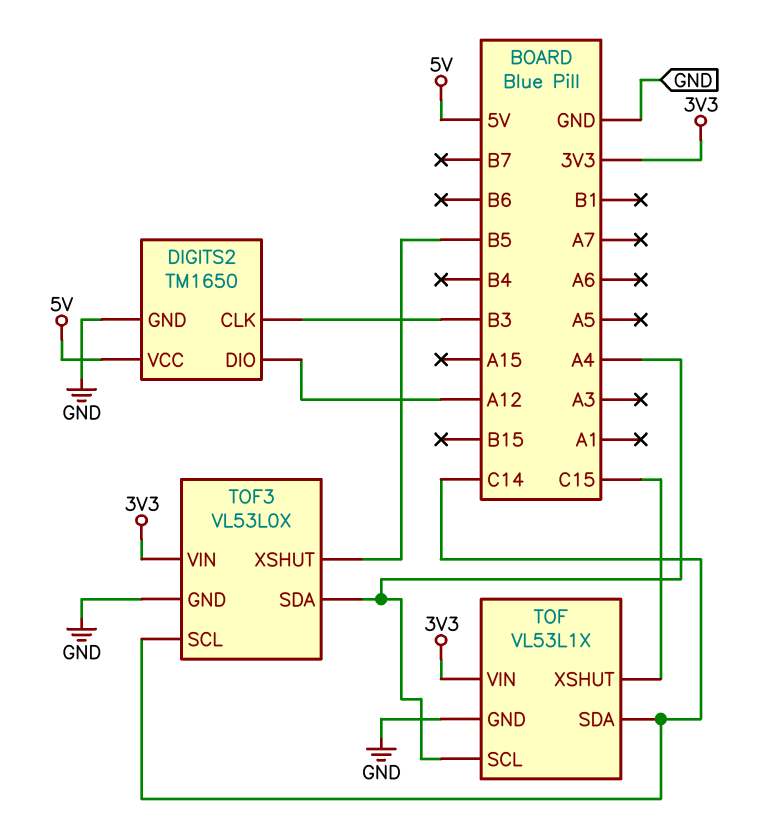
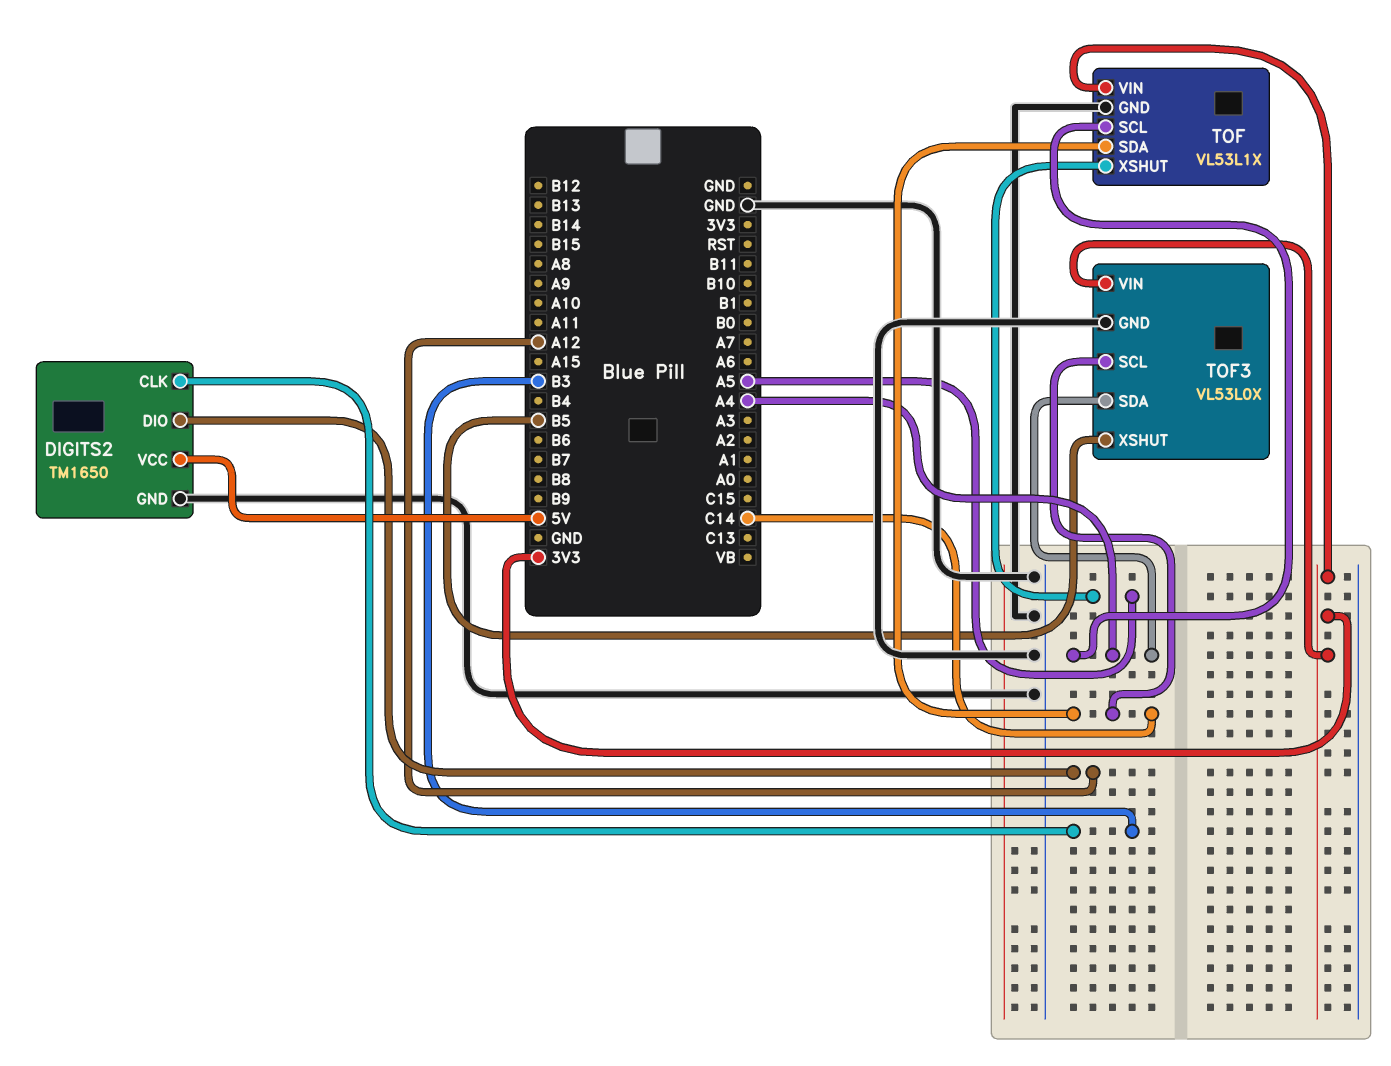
TOF pin XSHUT: C15 -> A5

